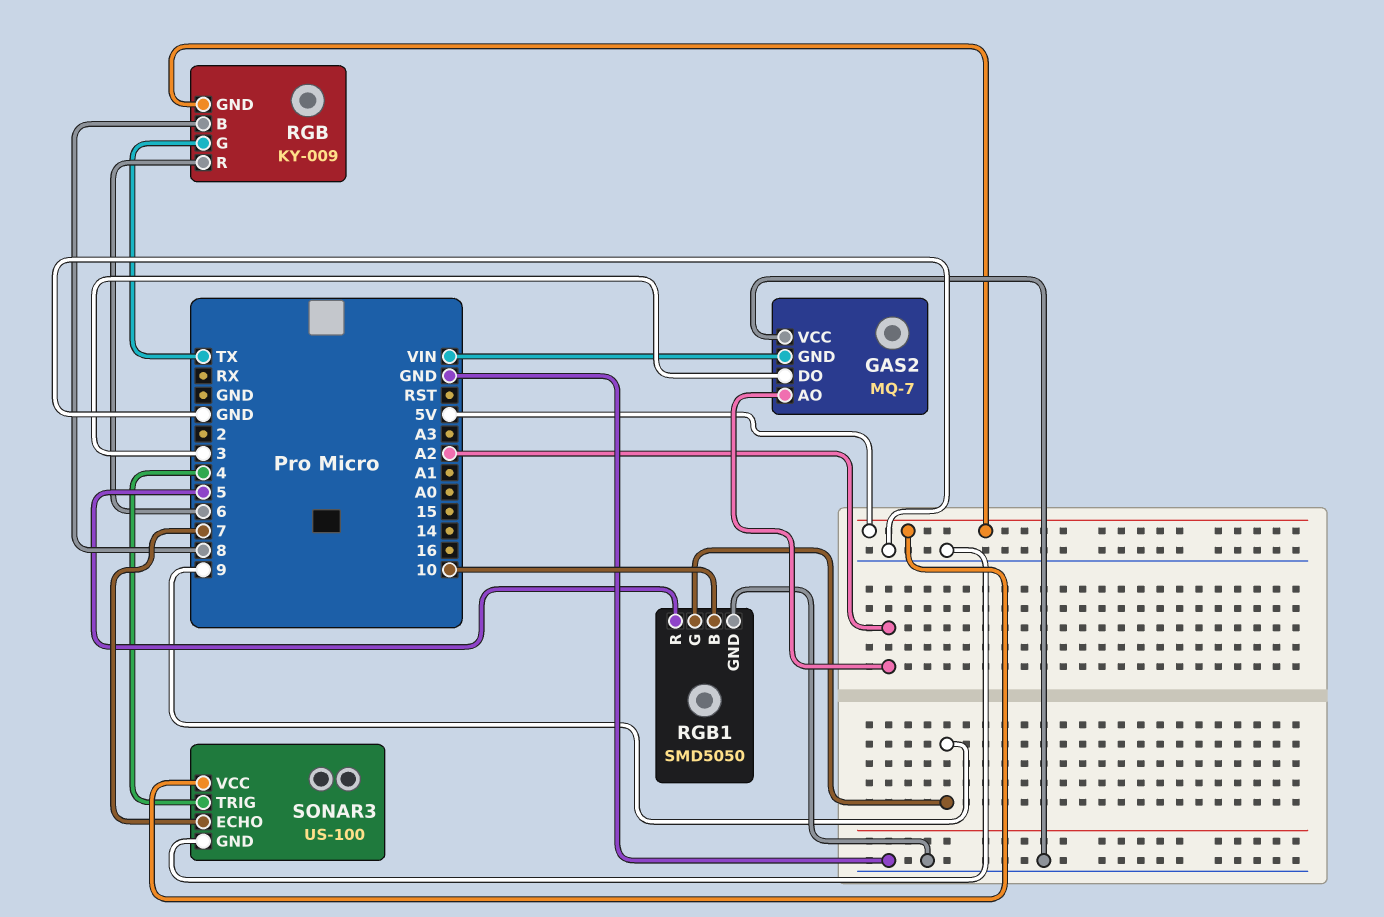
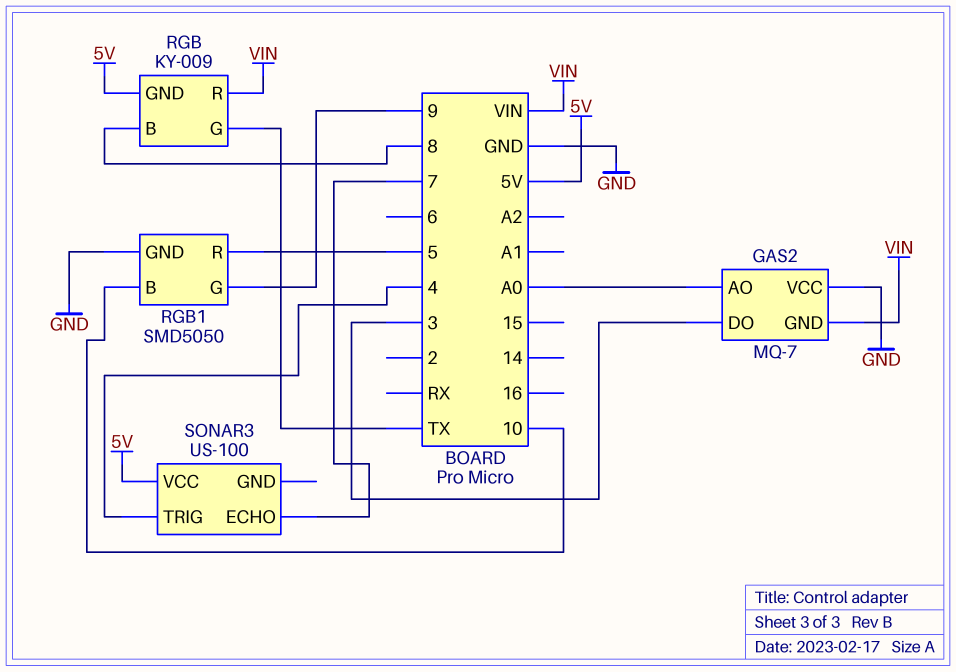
GAS2 pin AO: A2 -> A0
RGB pin R: 6 -> VIN
SONAR3 pin GND: GND -> none

